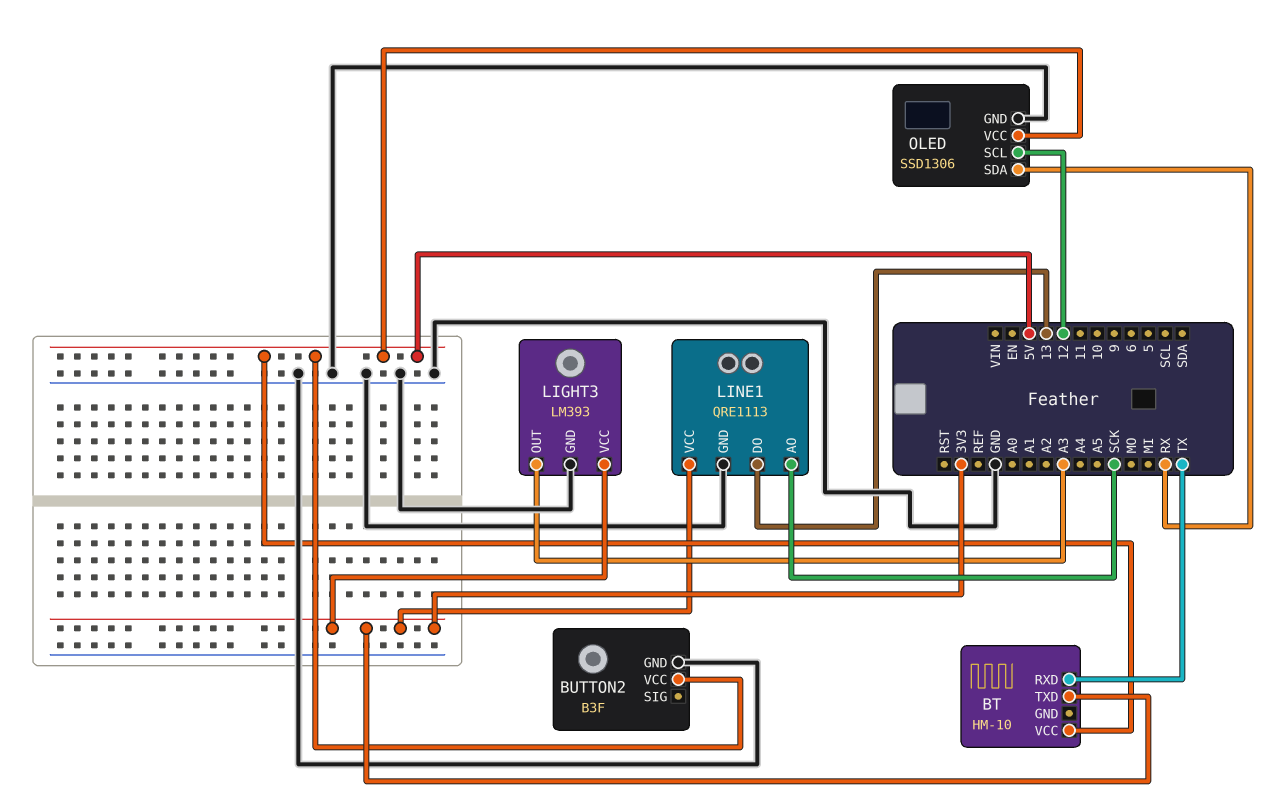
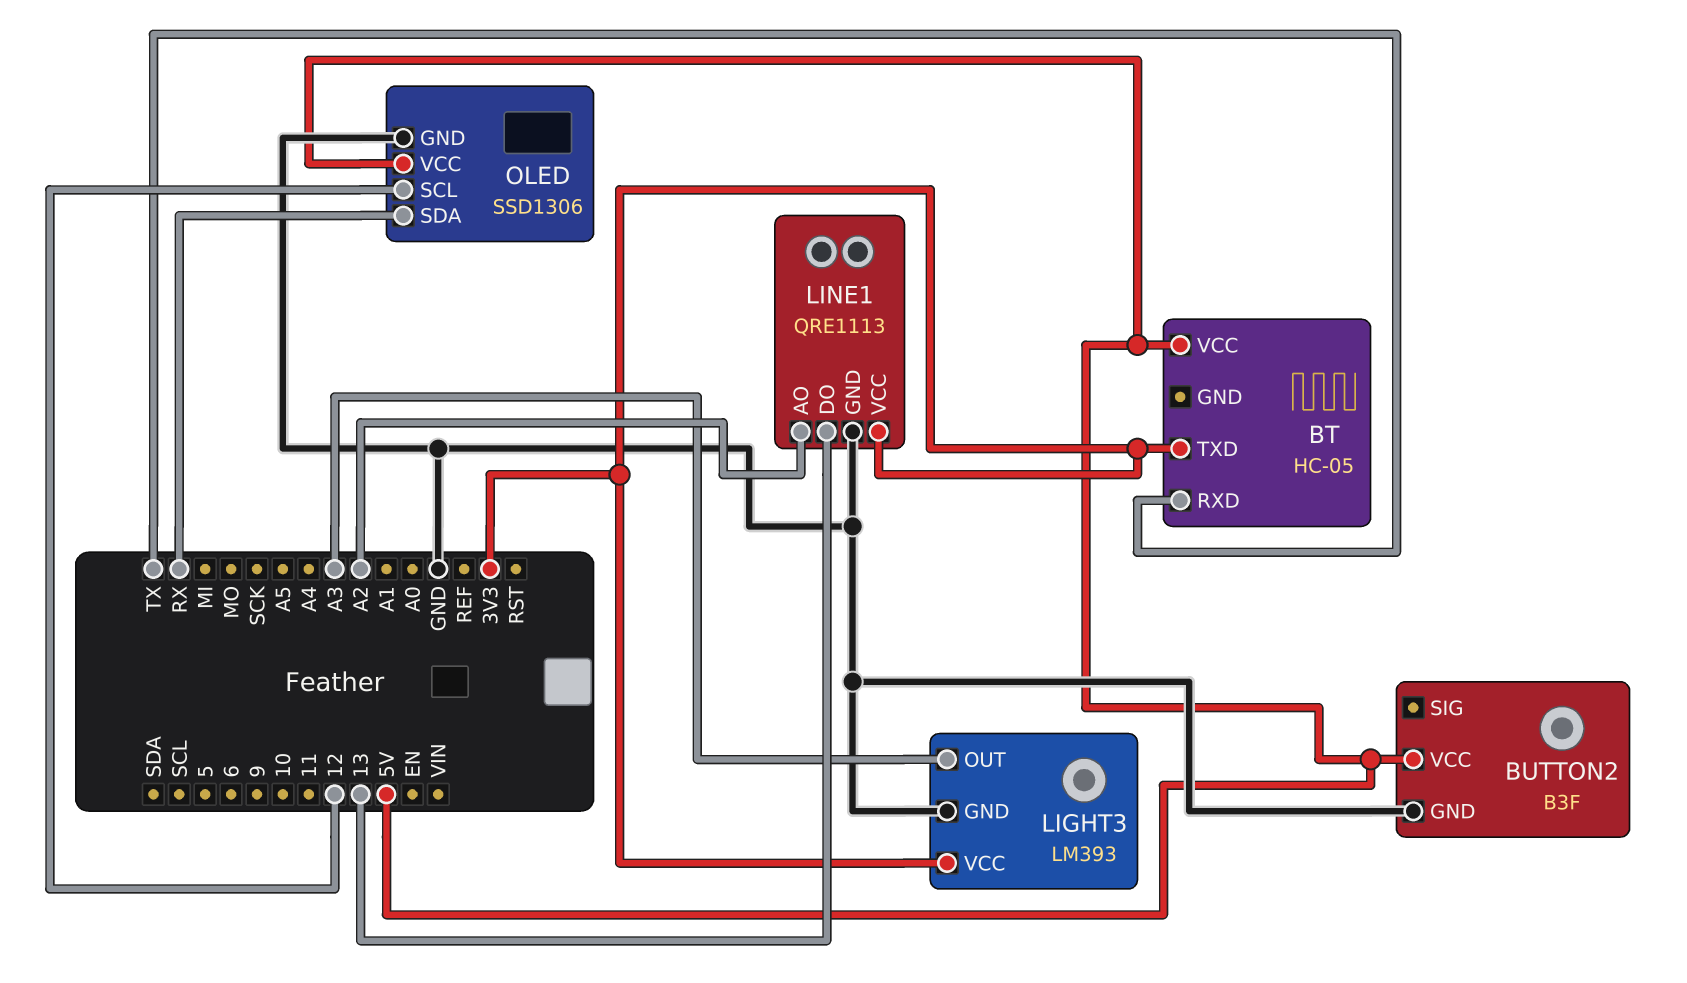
BT: HM-10 -> HC-05
LINE1 pin AO: SCK -> A2

